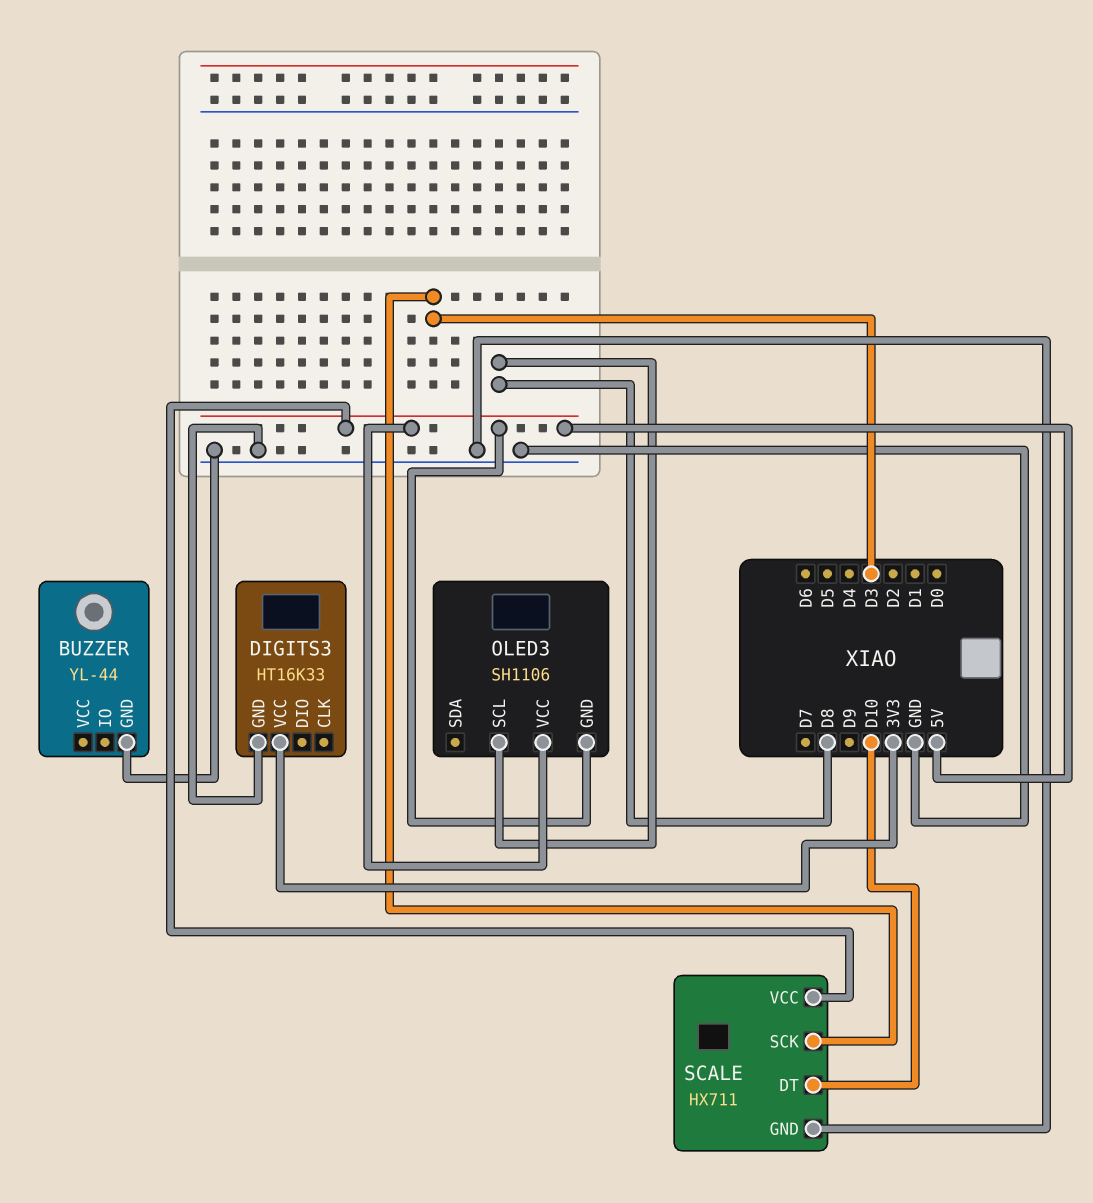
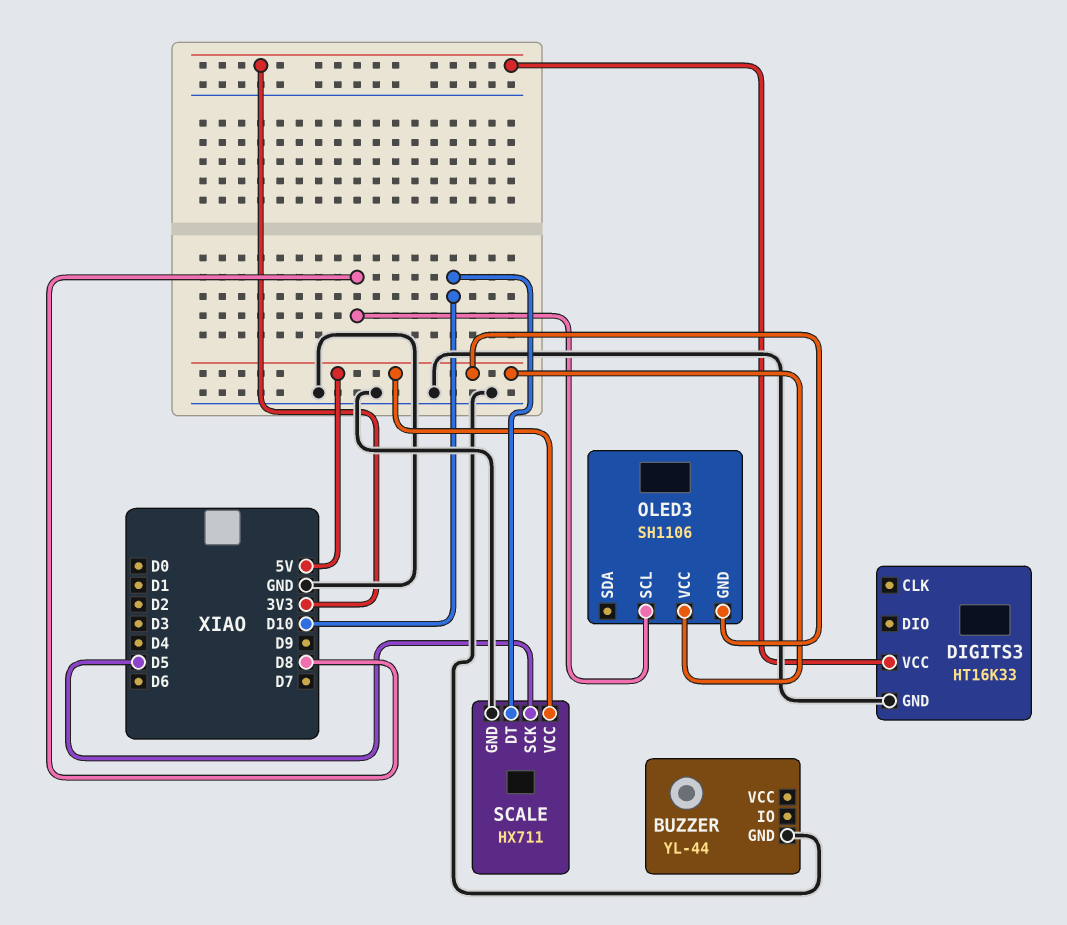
SCALE pin SCK: D3 -> D5

